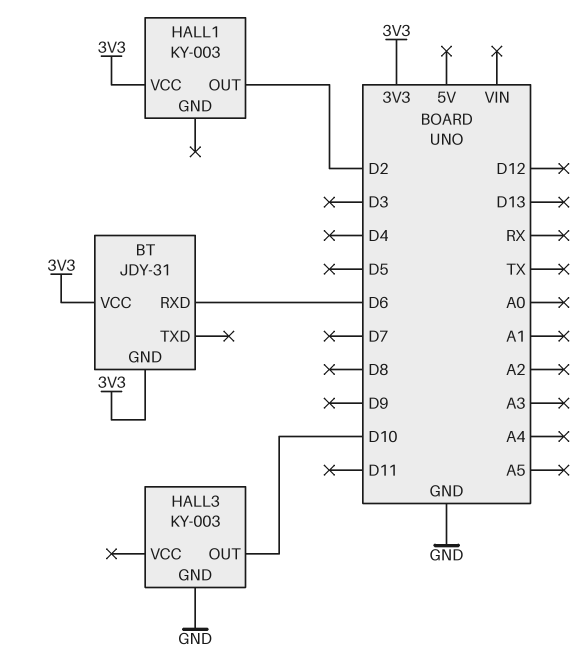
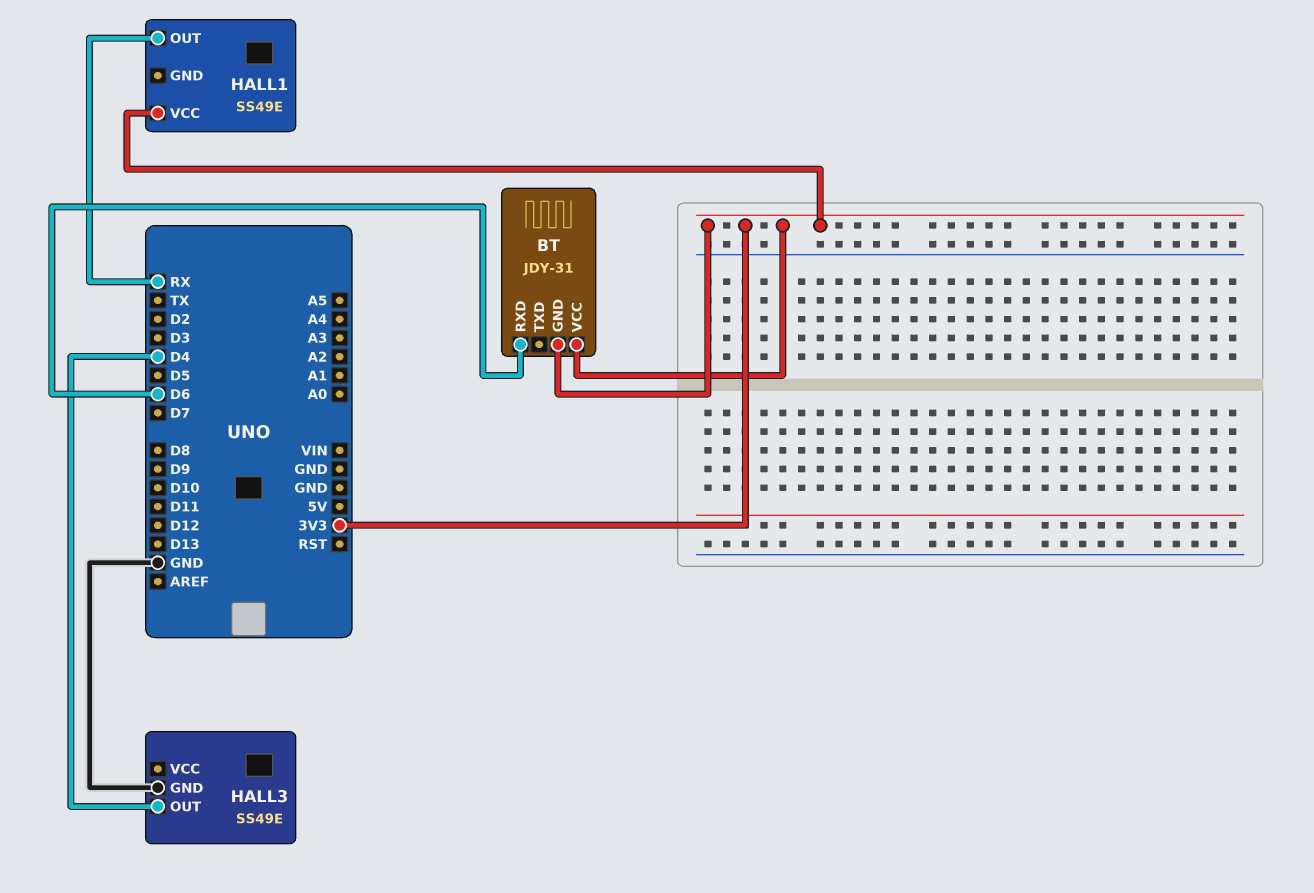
HALL1: KY-003 -> SS49E
HALL1 pin OUT: D2 -> RX
HALL3: KY-003 -> SS49E
HALL3 pin OUT: D10 -> D4

